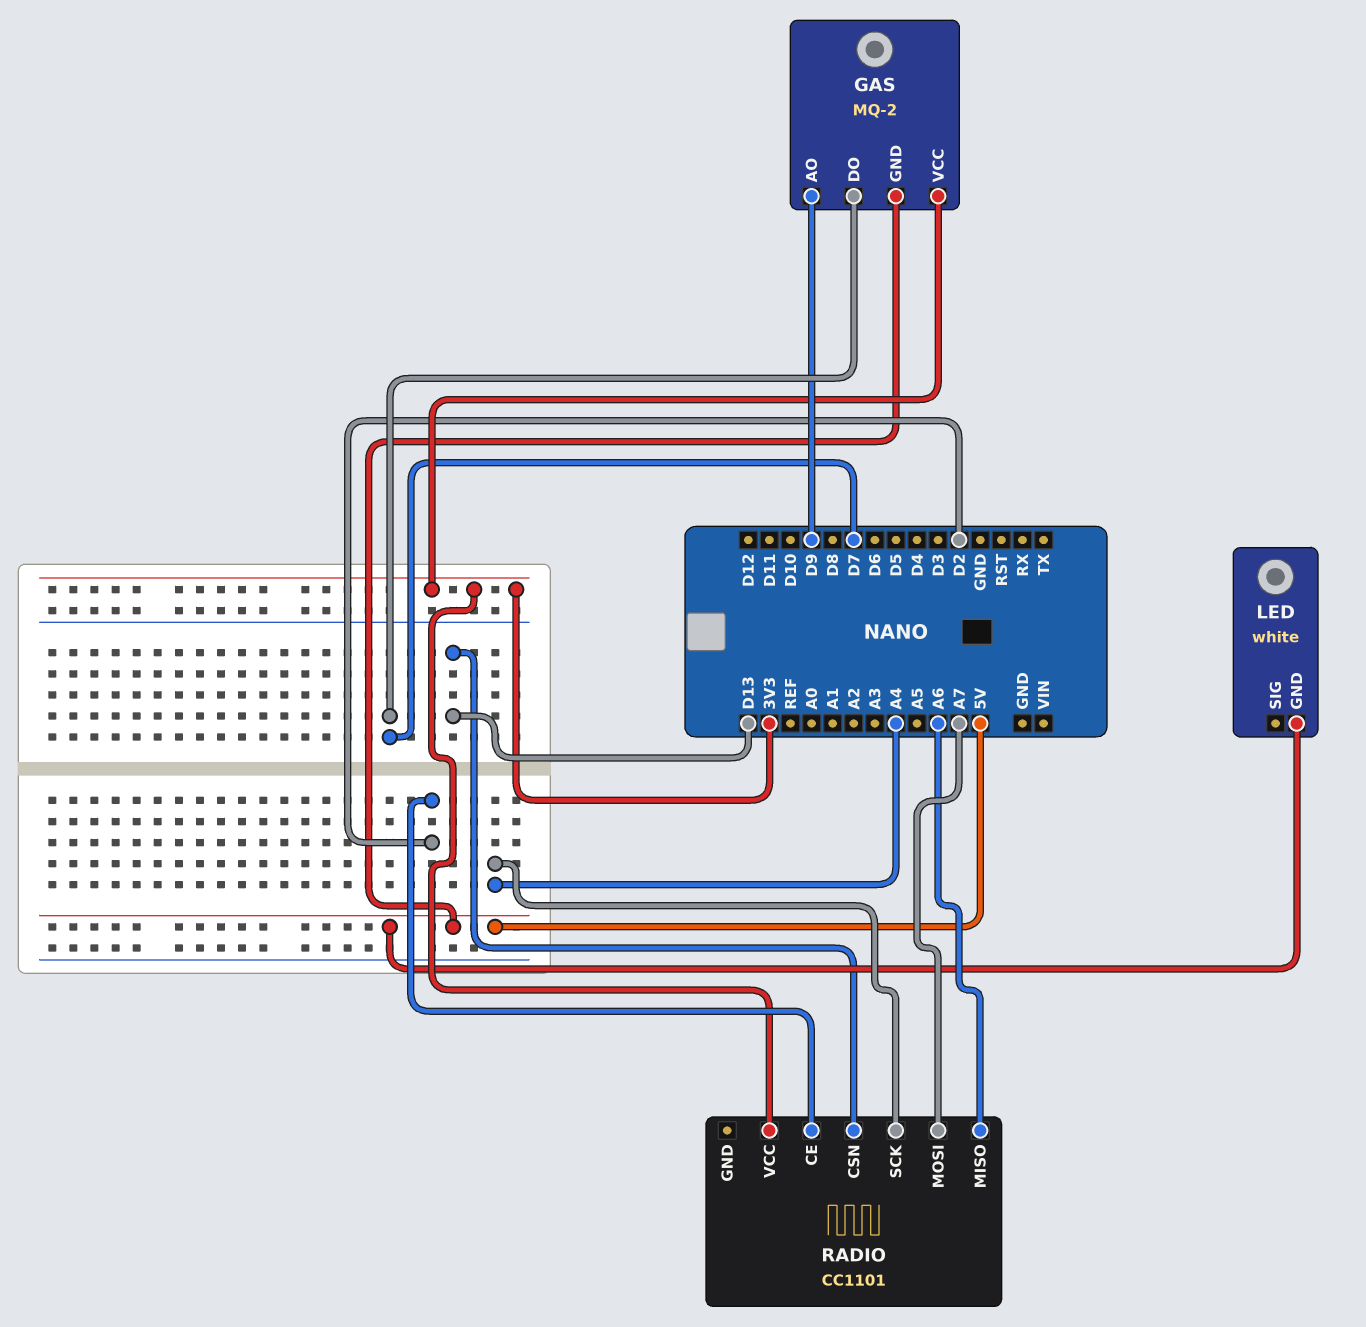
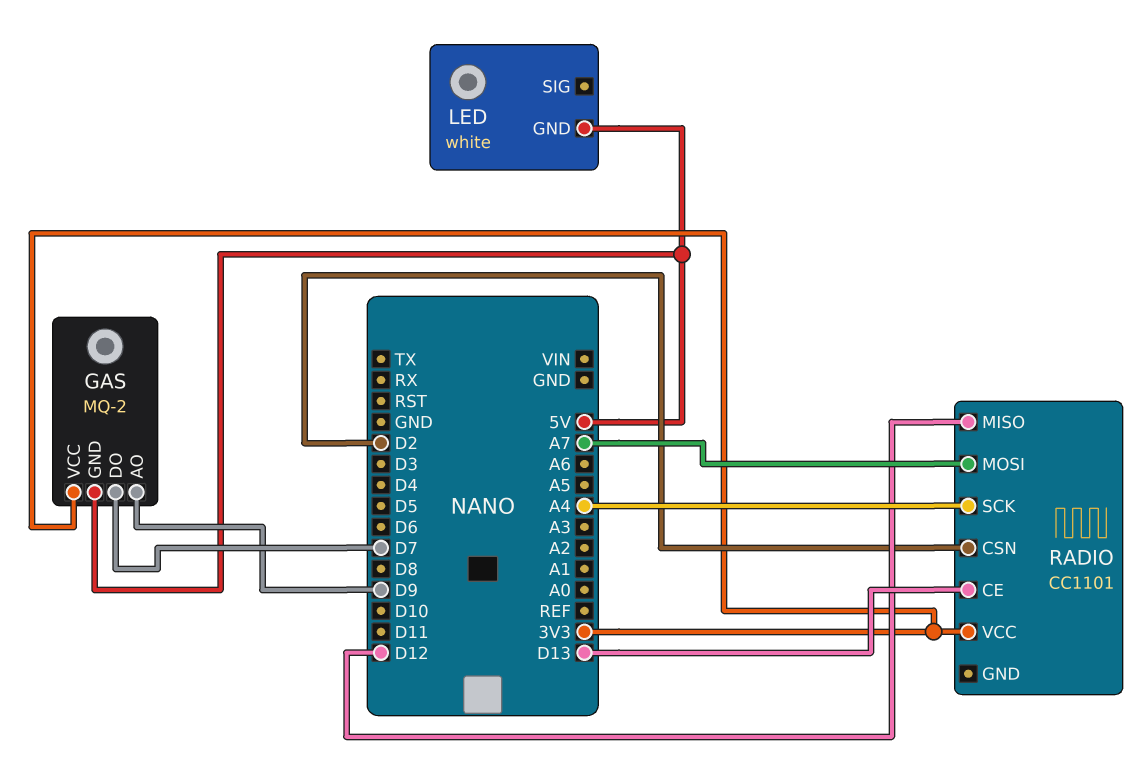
RADIO pin CE: D2 -> D13
RADIO pin CSN: D13 -> D2
RADIO pin MISO: A6 -> D12

